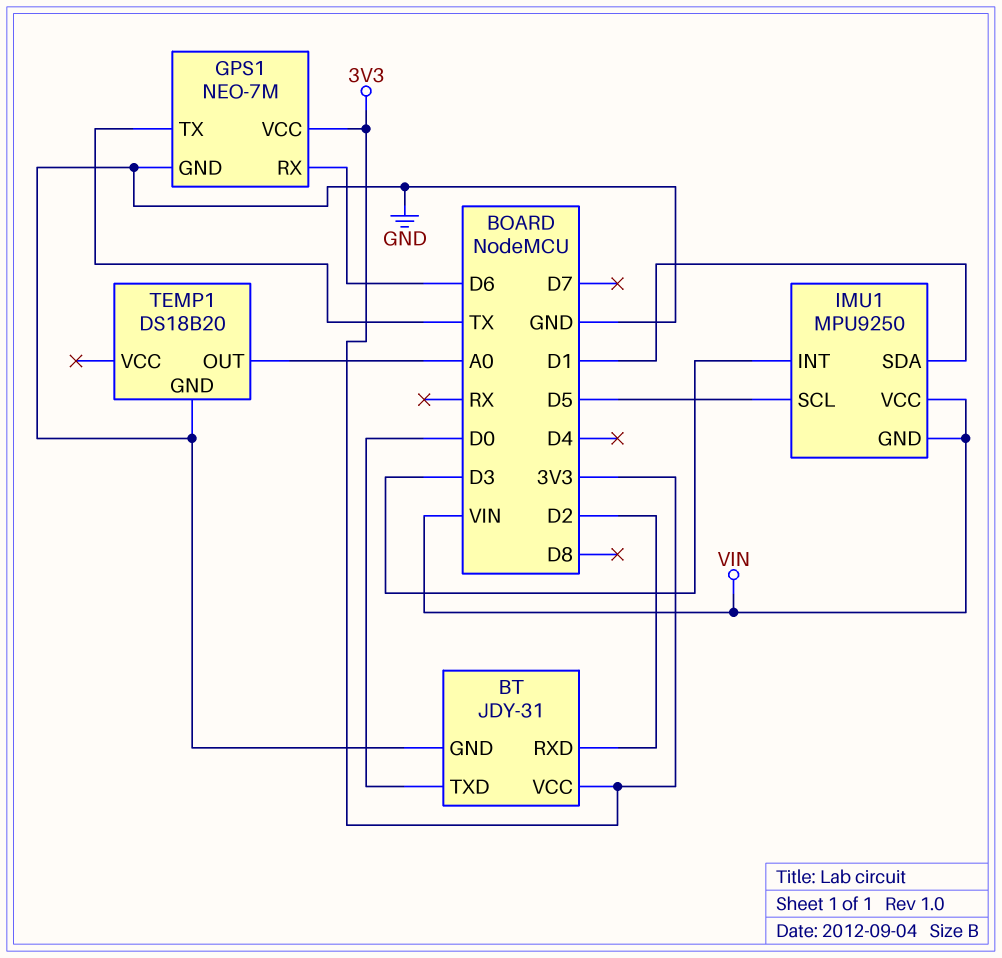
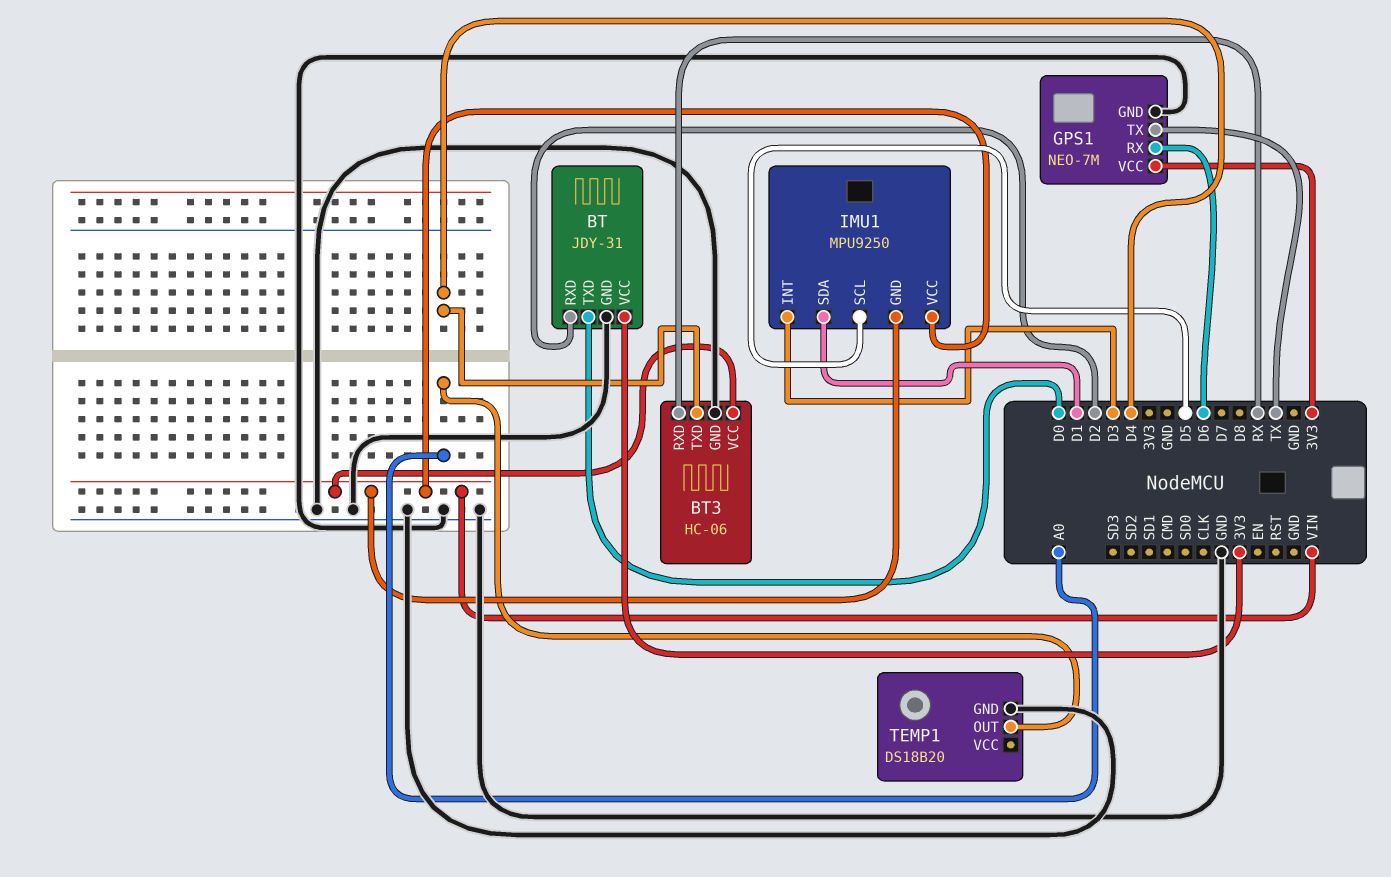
BT3: none -> HC-06
BT3 pin GND: none -> GND
BT3 pin RXD: none -> RX
BT3 pin TXD: none -> D4
BT3 pin VCC: none -> VIN

